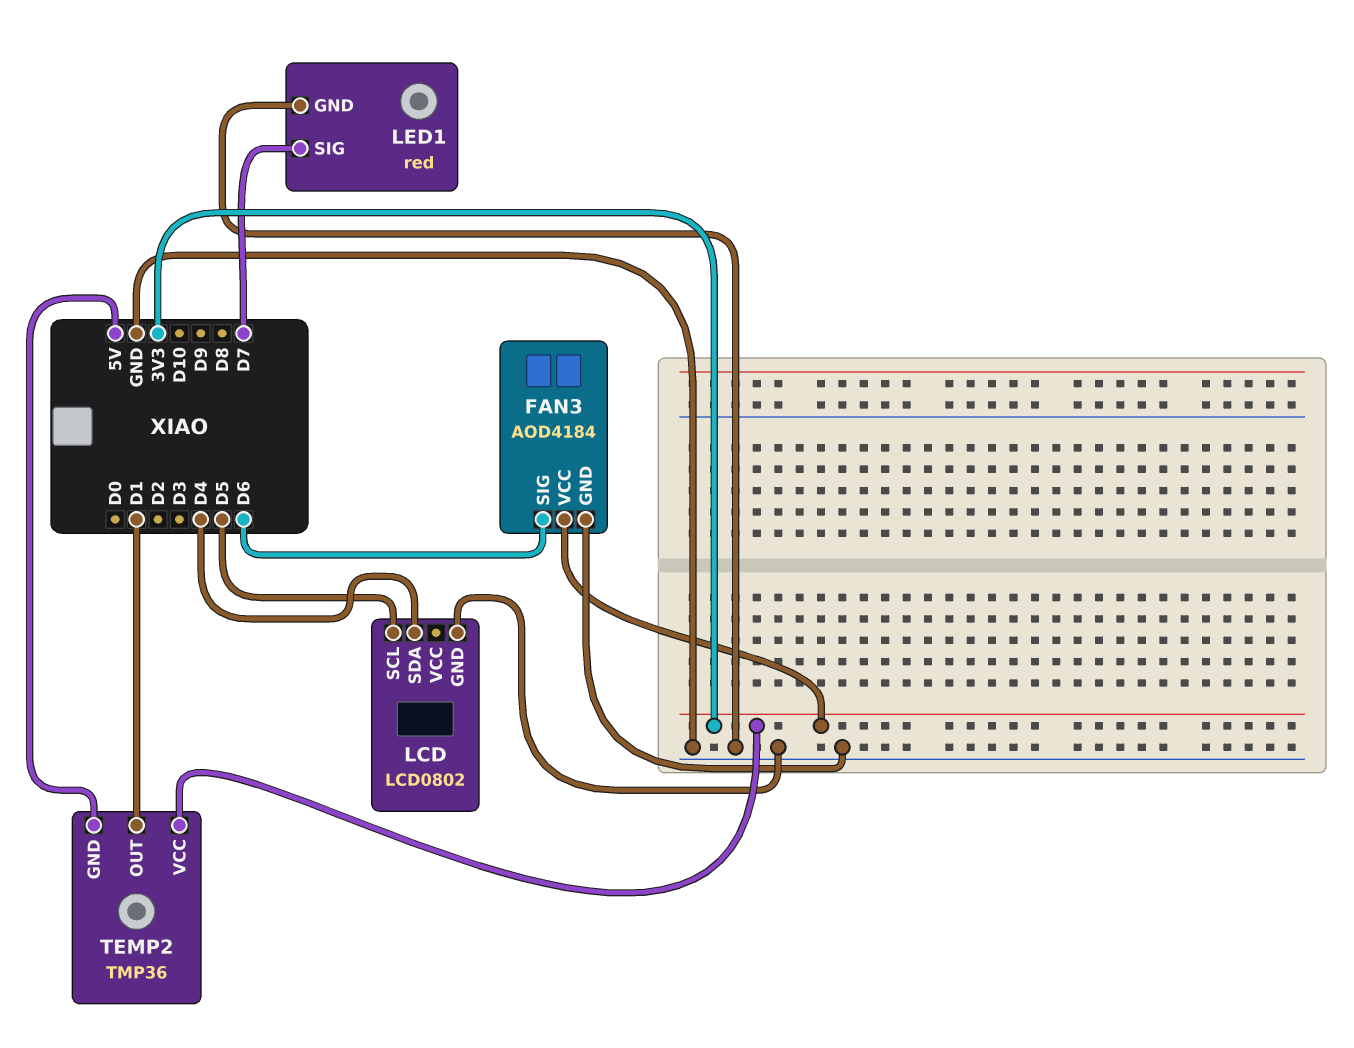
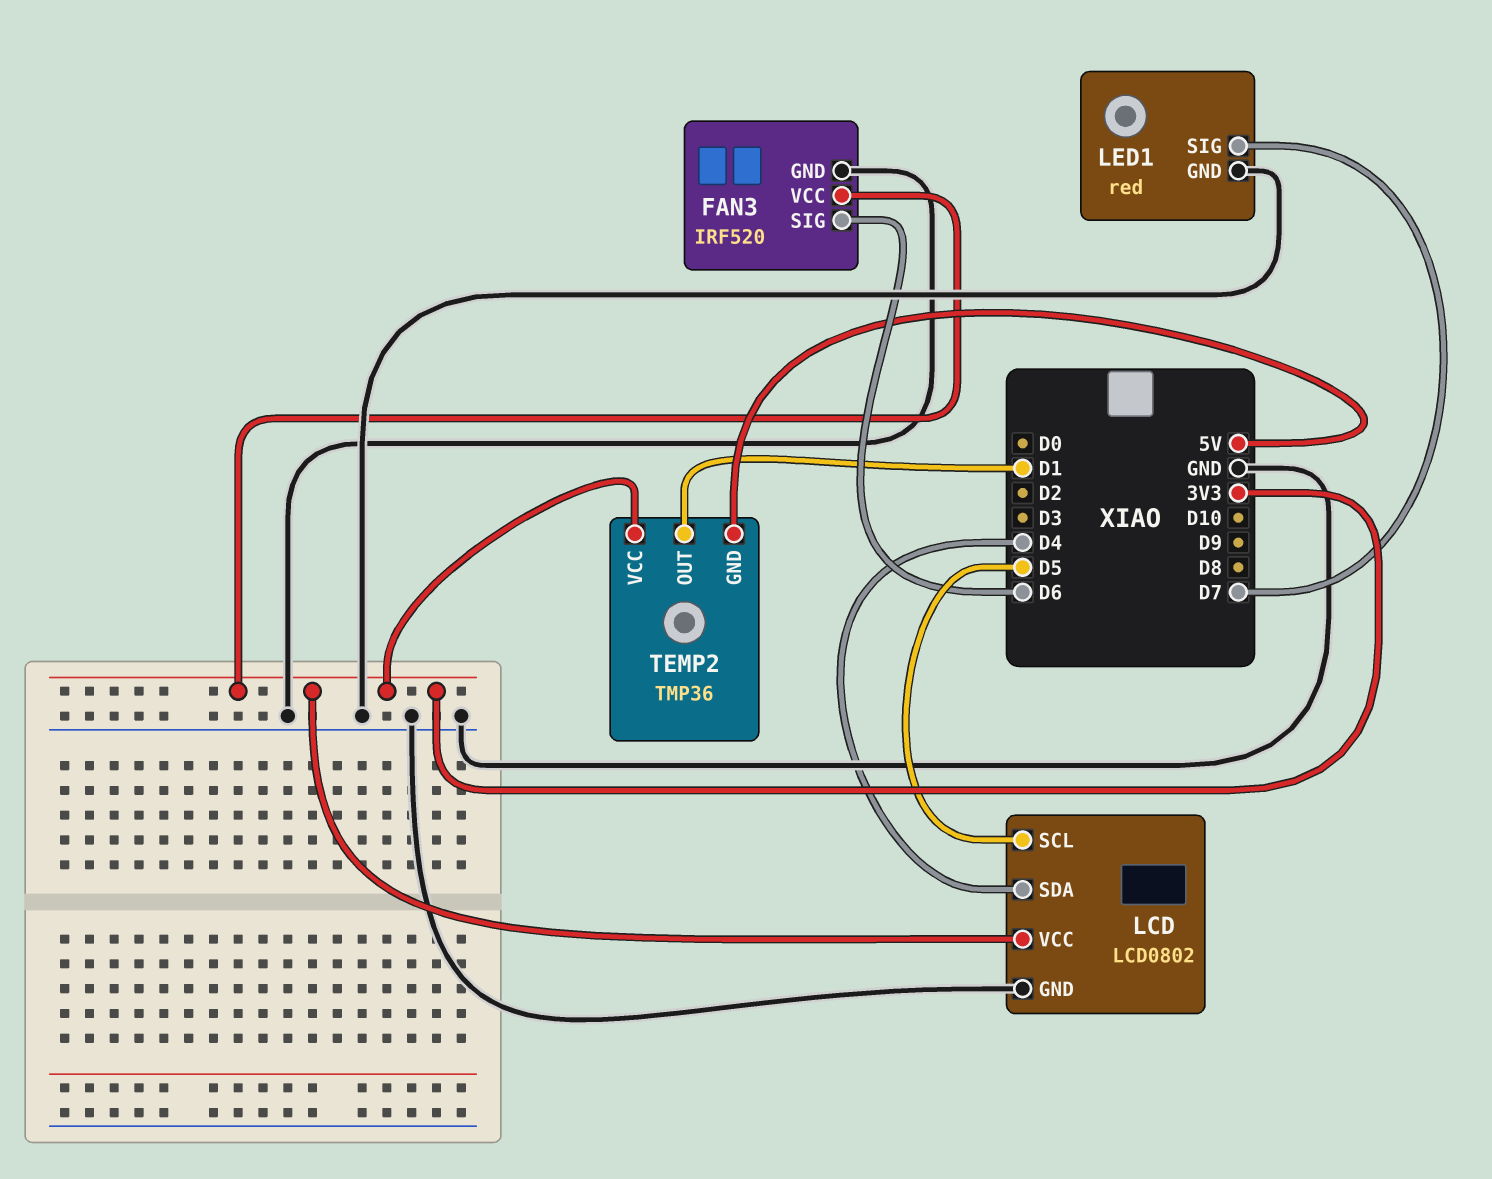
FAN3: AOD4184 -> IRF520
LCD pin VCC: none -> 3V3

